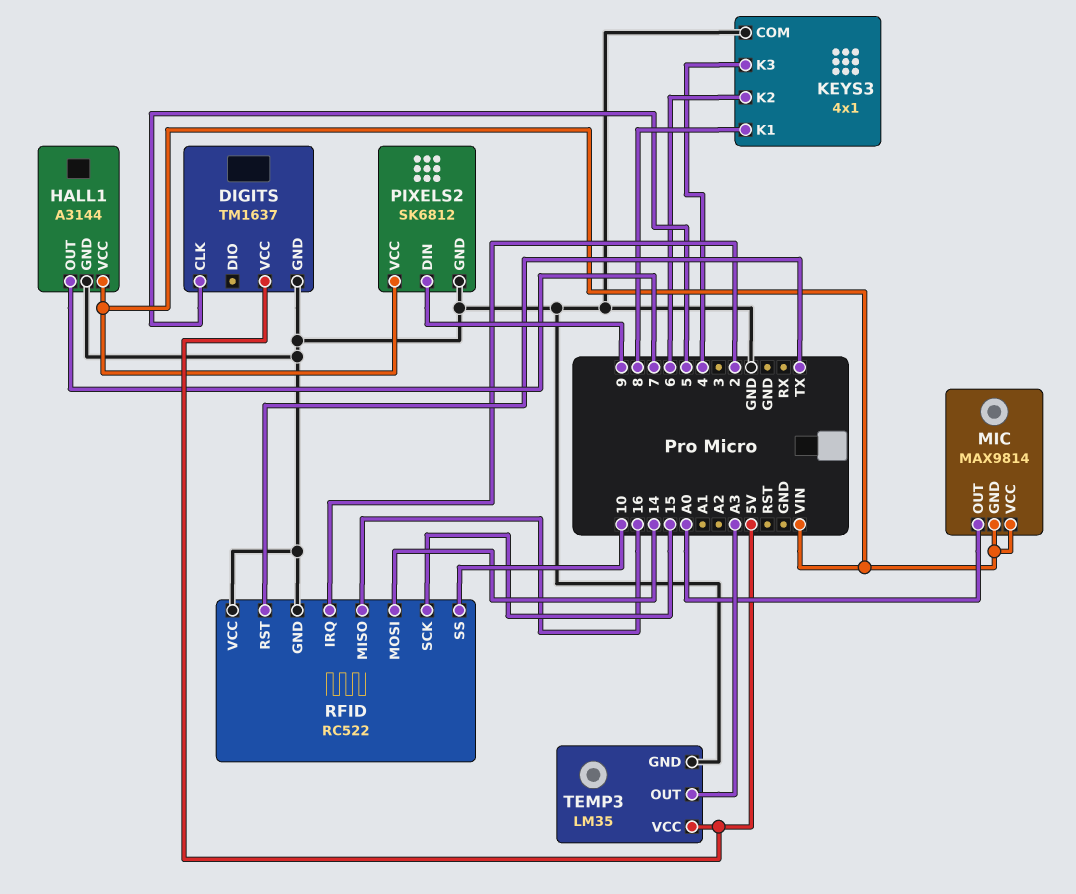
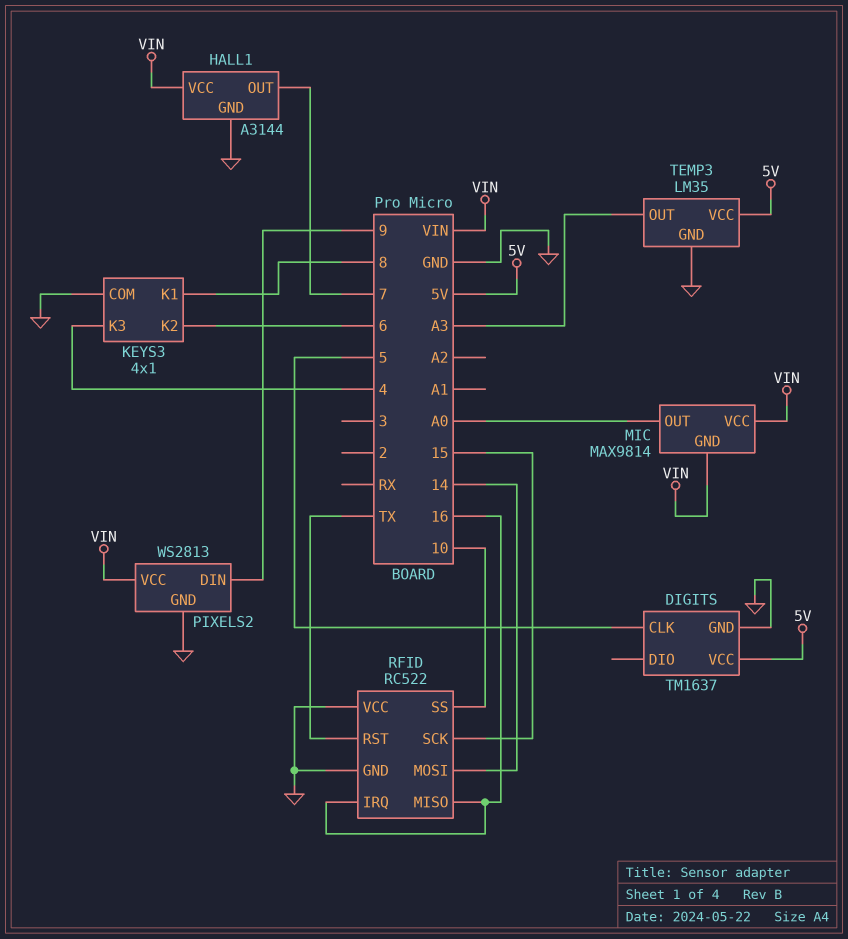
PIXELS2: SK6812 -> WS2813
RFID pin IRQ: 2 -> 16

